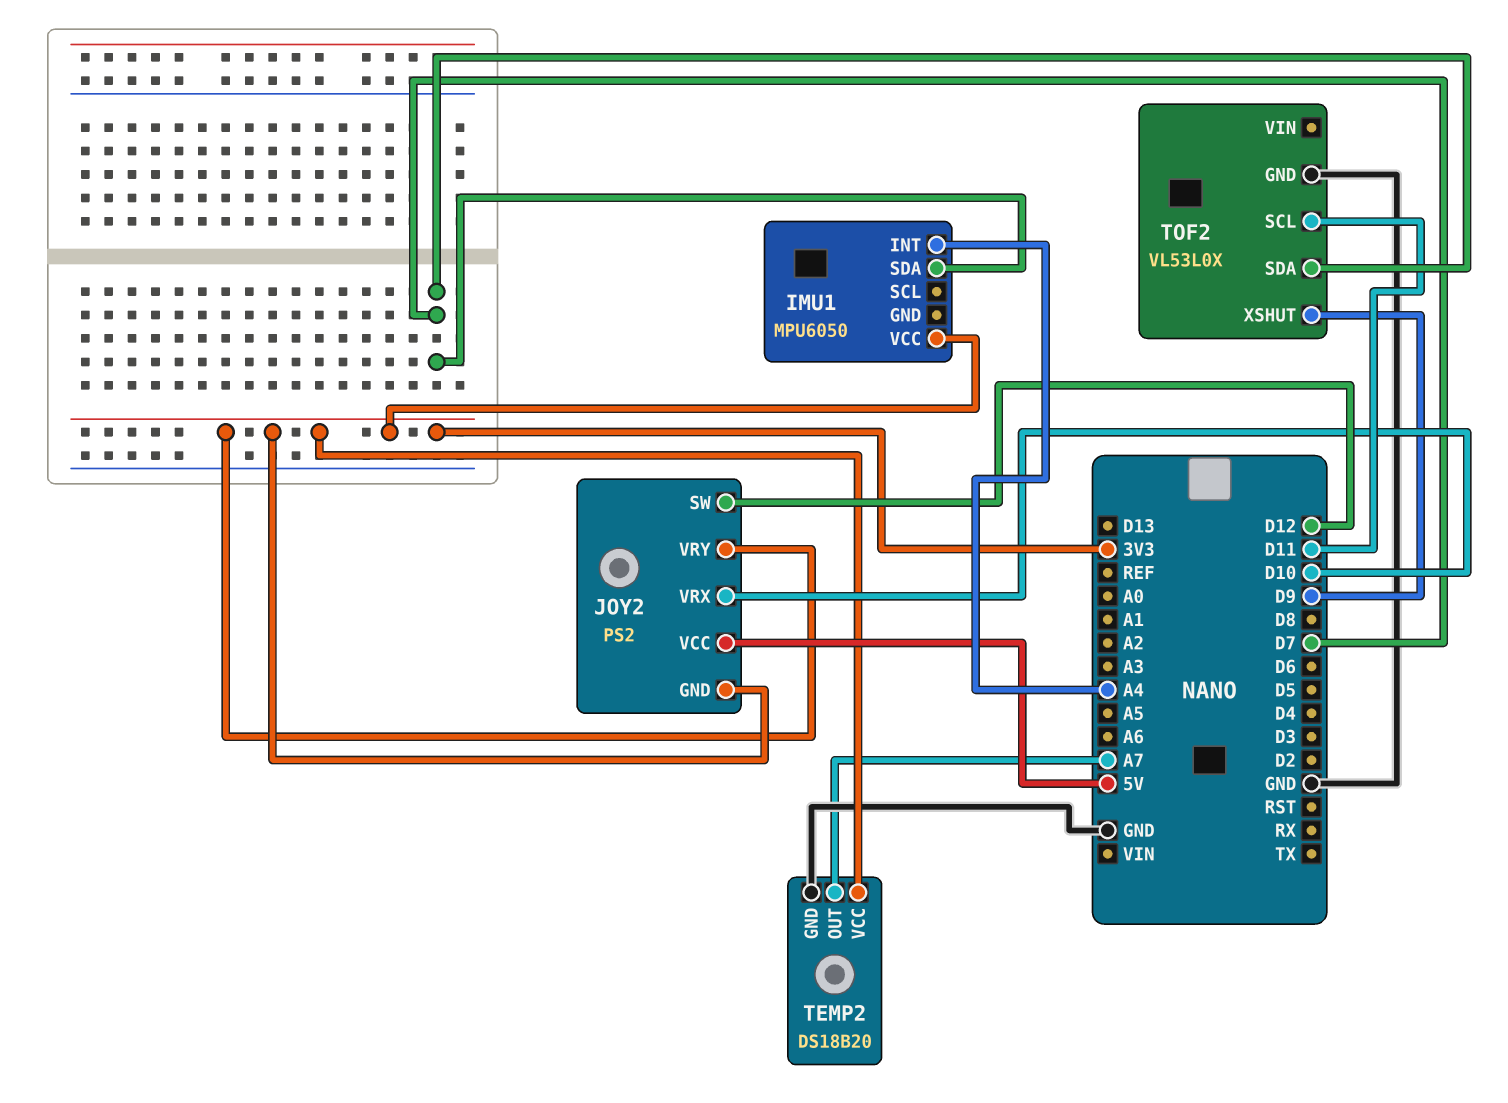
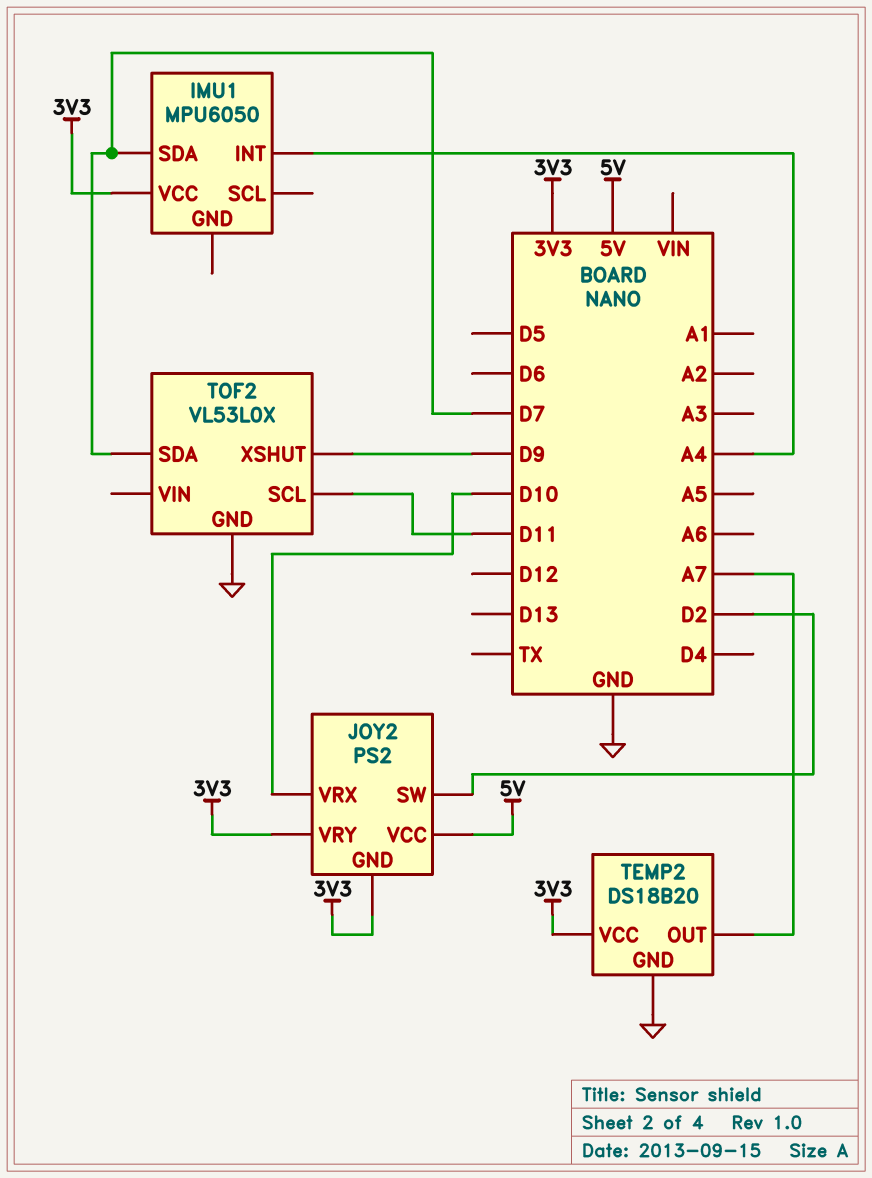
JOY2 pin SW: D12 -> D2

